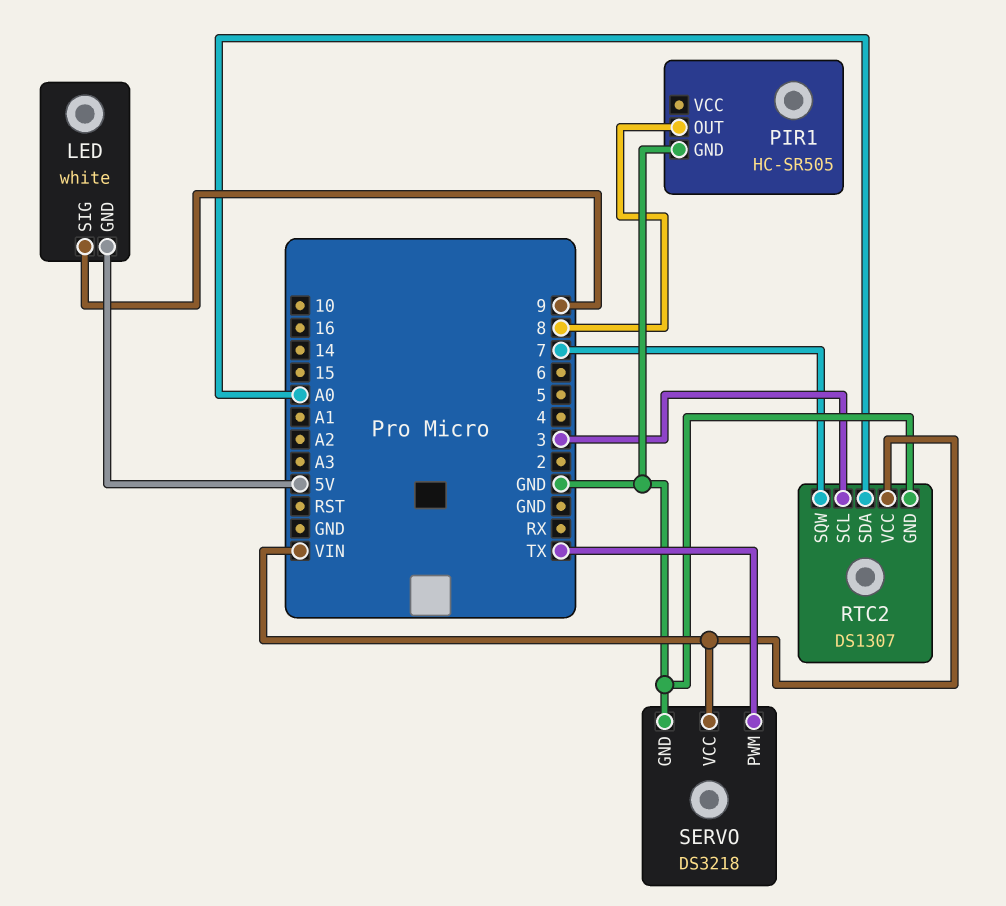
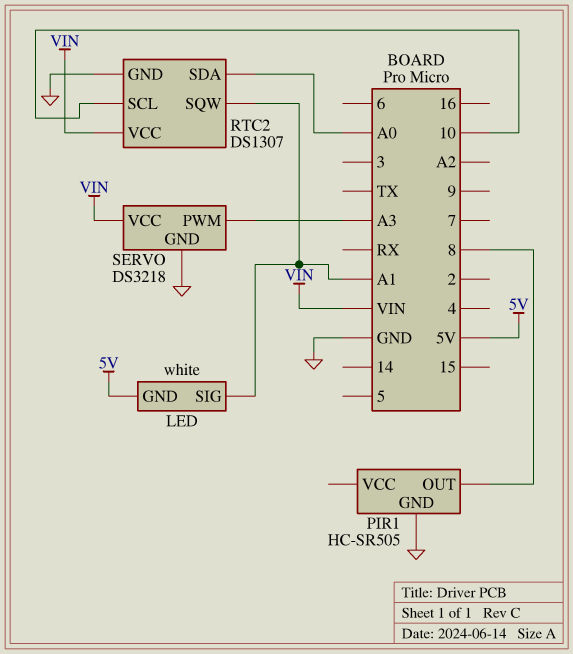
LED pin SIG: 9 -> A1
RTC2 pin SCL: 3 -> 10
RTC2 pin SQW: 7 -> A1
SERVO pin PWM: TX -> A3

